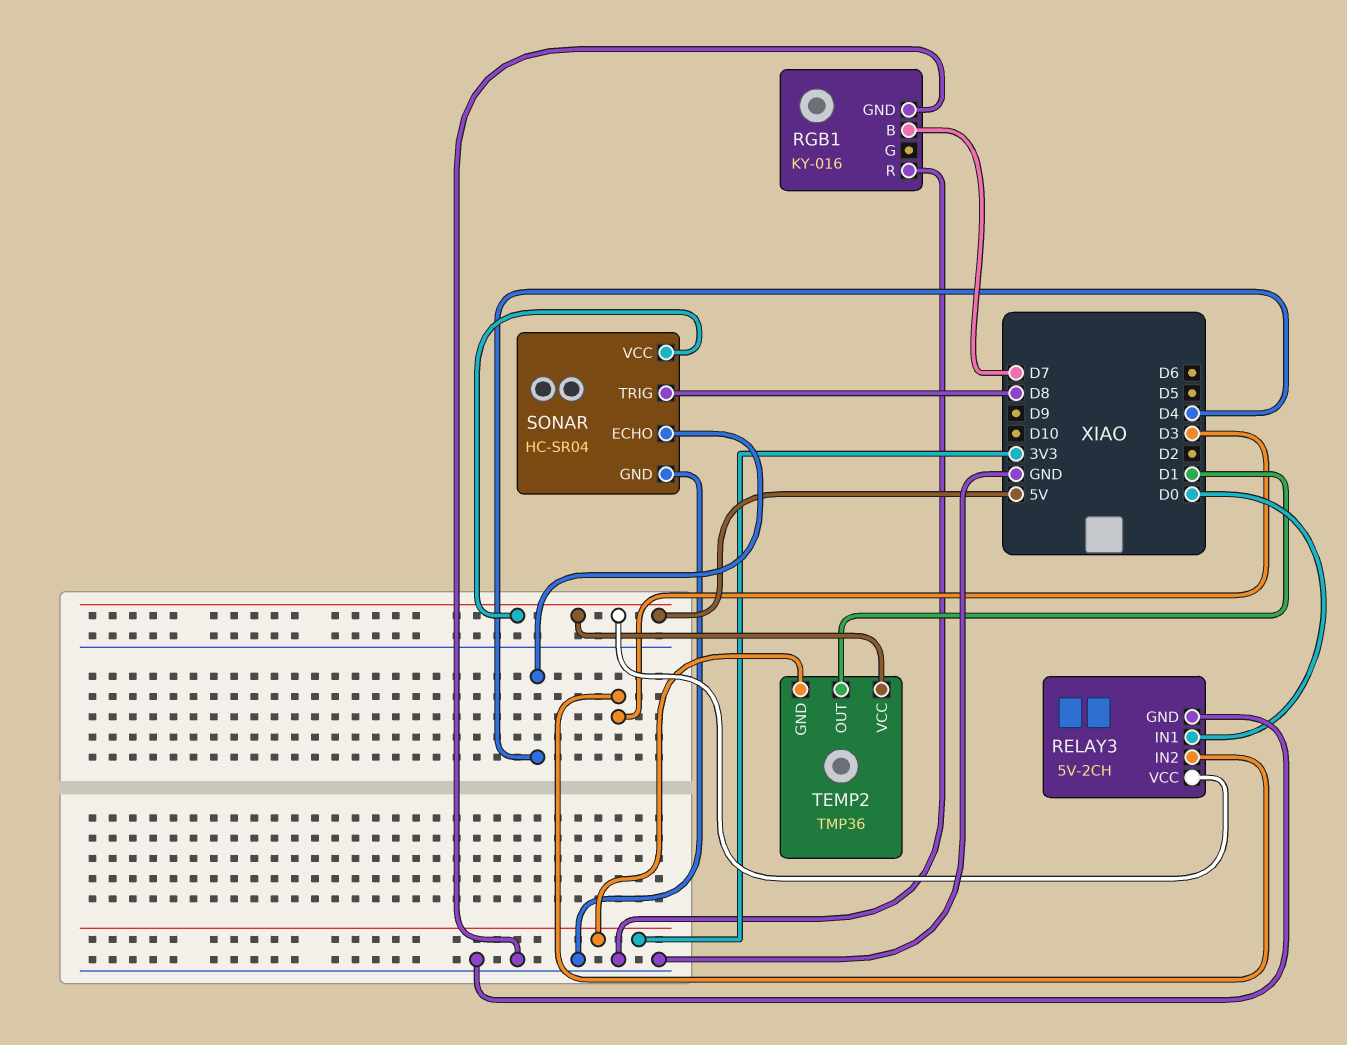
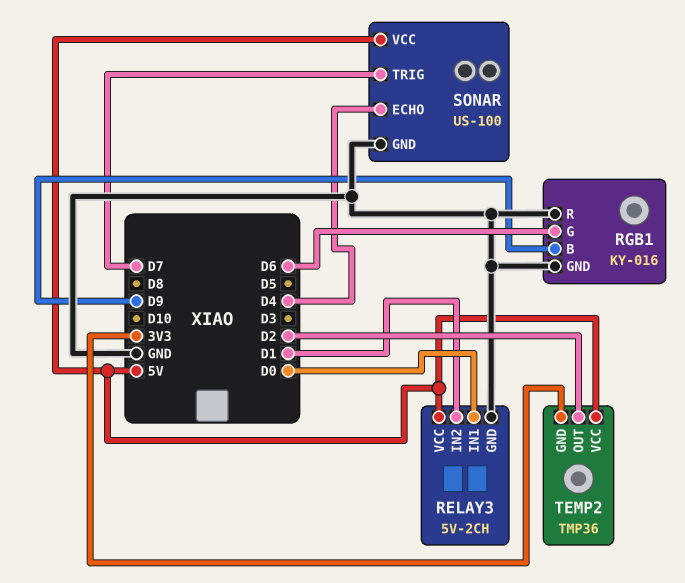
RELAY3 pin IN2: D3 -> D1
RGB1 pin B: D7 -> D9
RGB1 pin G: none -> D6
SONAR: HC-SR04 -> US-100
SONAR pin TRIG: D8 -> D7
TEMP2 pin OUT: D1 -> D2

